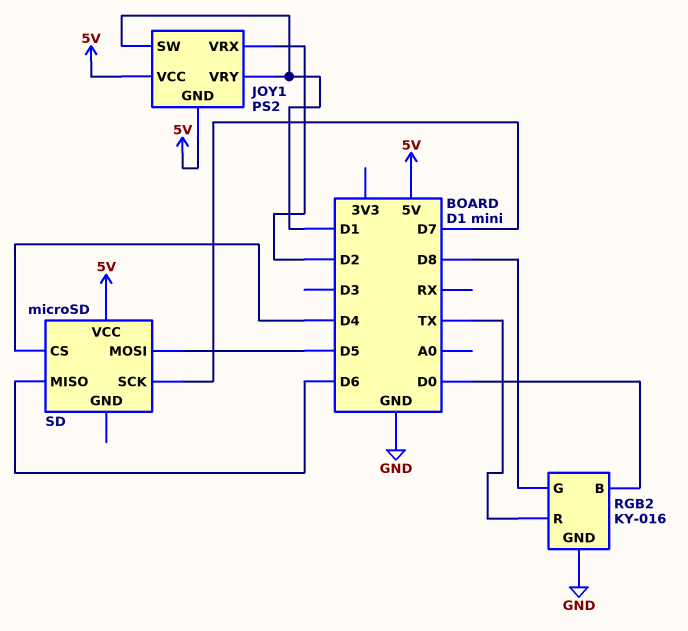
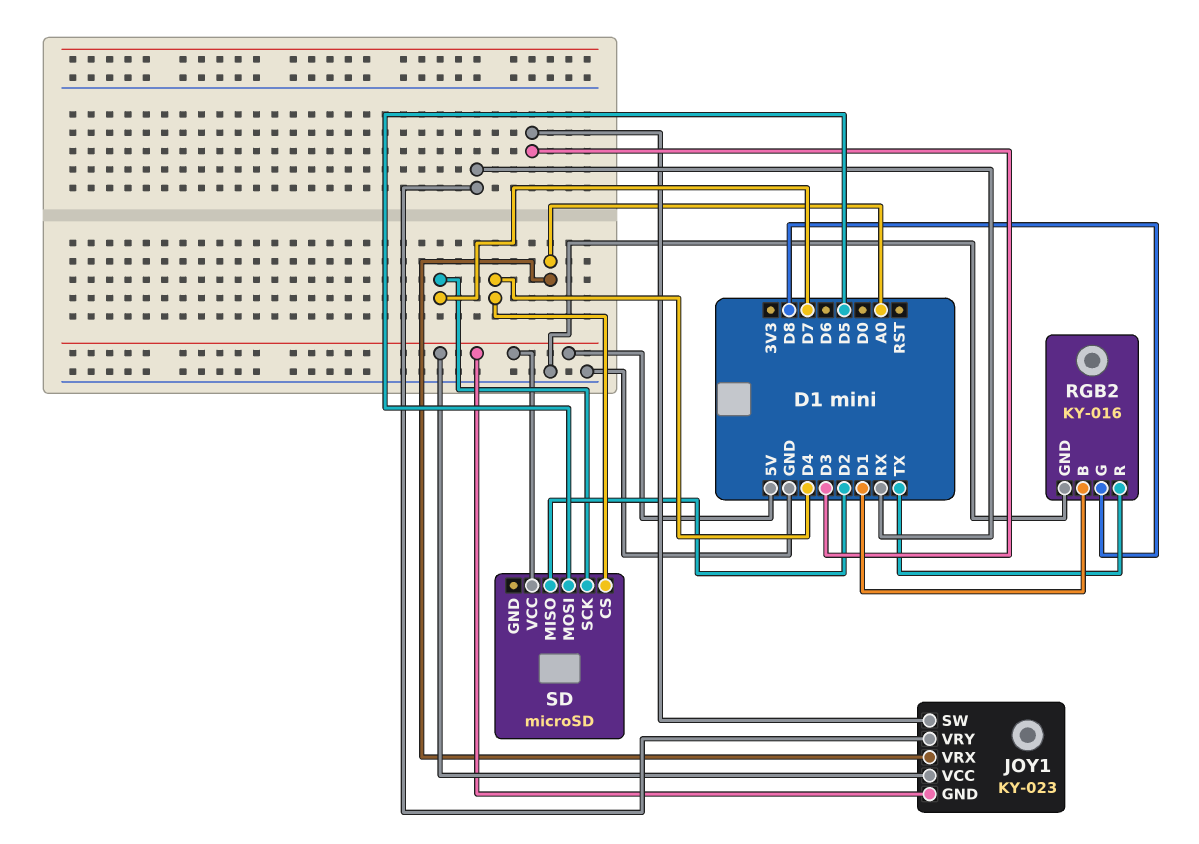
JOY1: PS2 -> KY-023
JOY1 pin SW: D1 -> D3
JOY1 pin VRX: D2 -> A0
JOY1 pin VRY: D1 -> RX
RGB2 pin B: D0 -> D1
SD pin MISO: D6 -> D2

